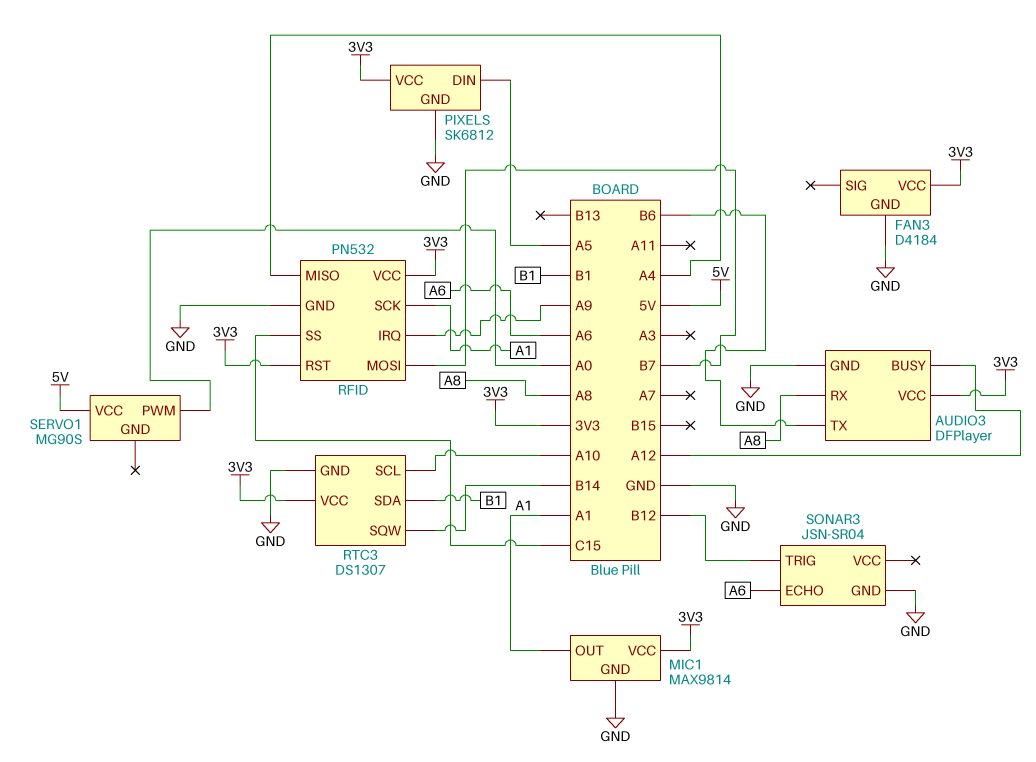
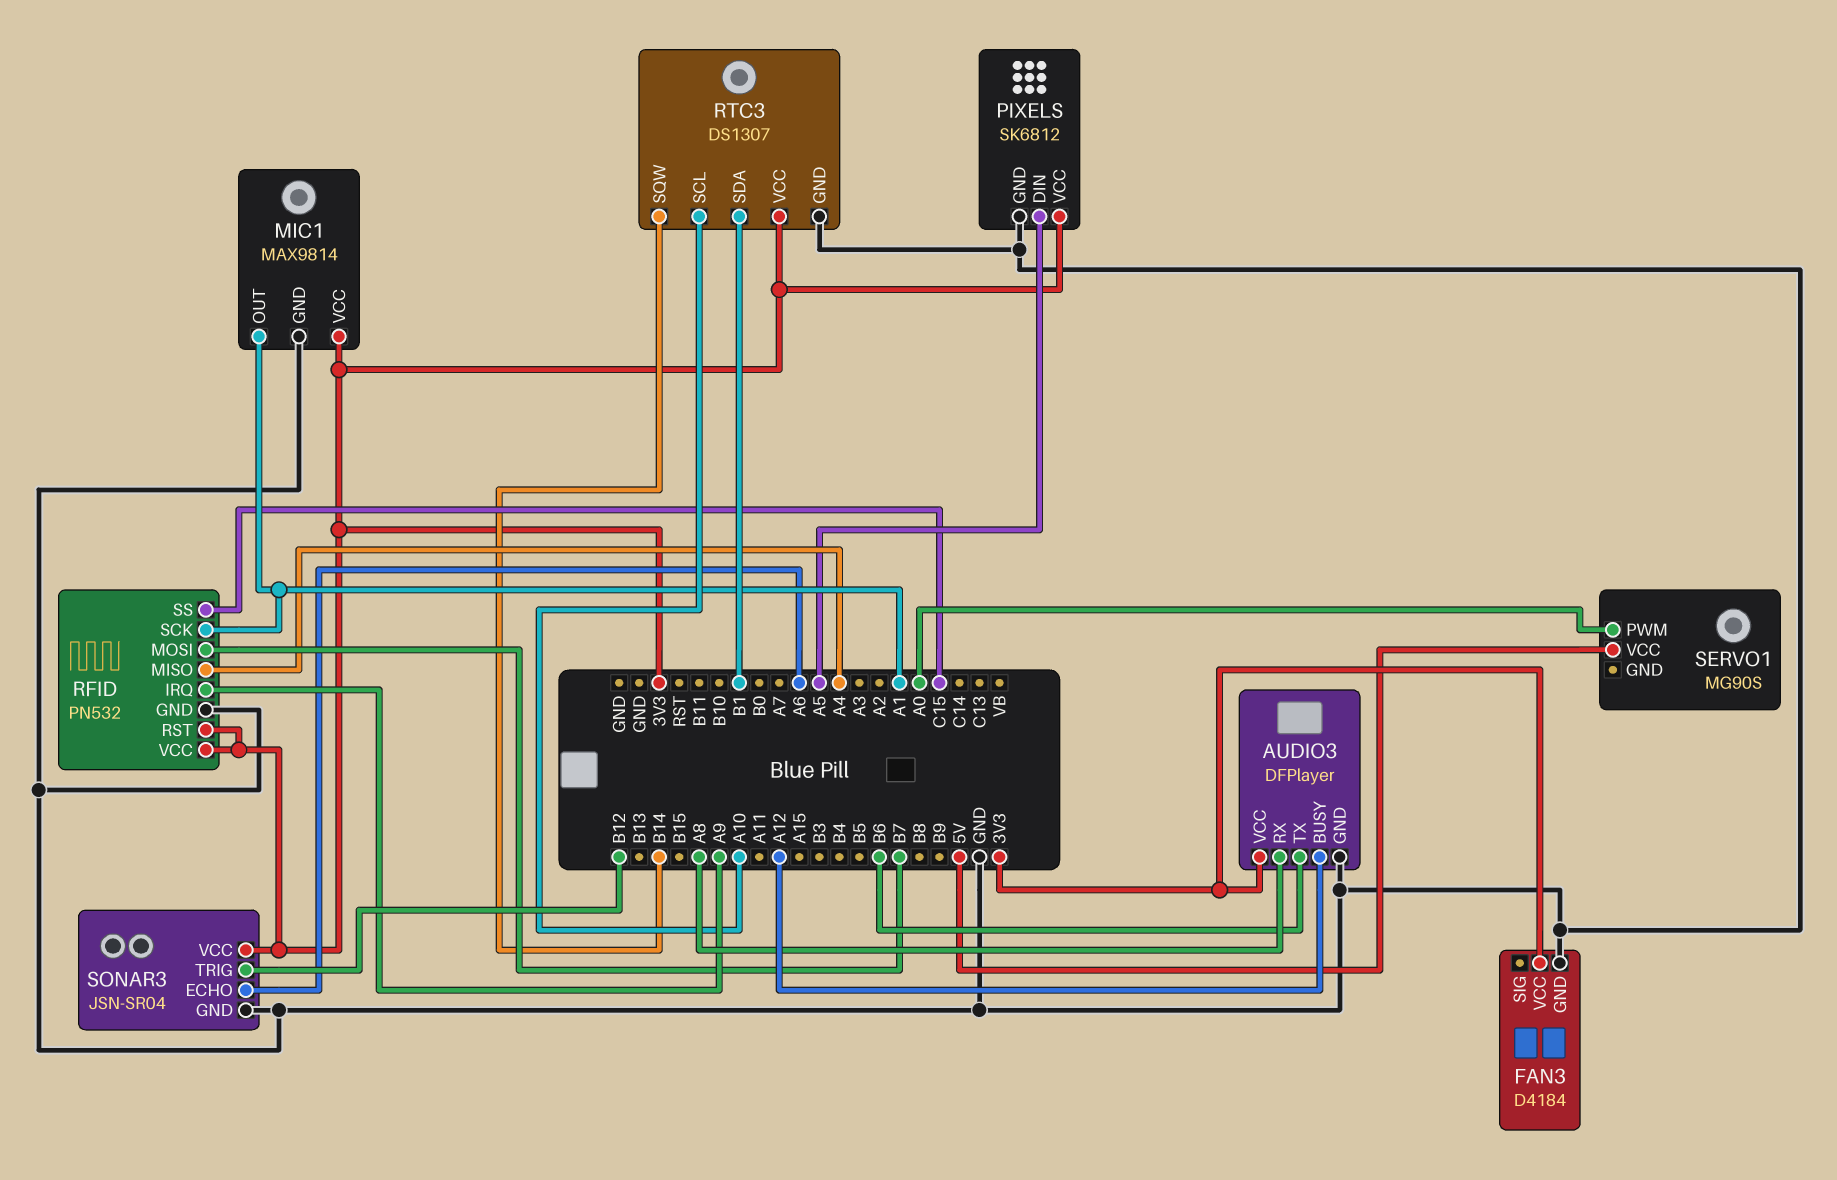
SONAR3 pin VCC: none -> 3V3

